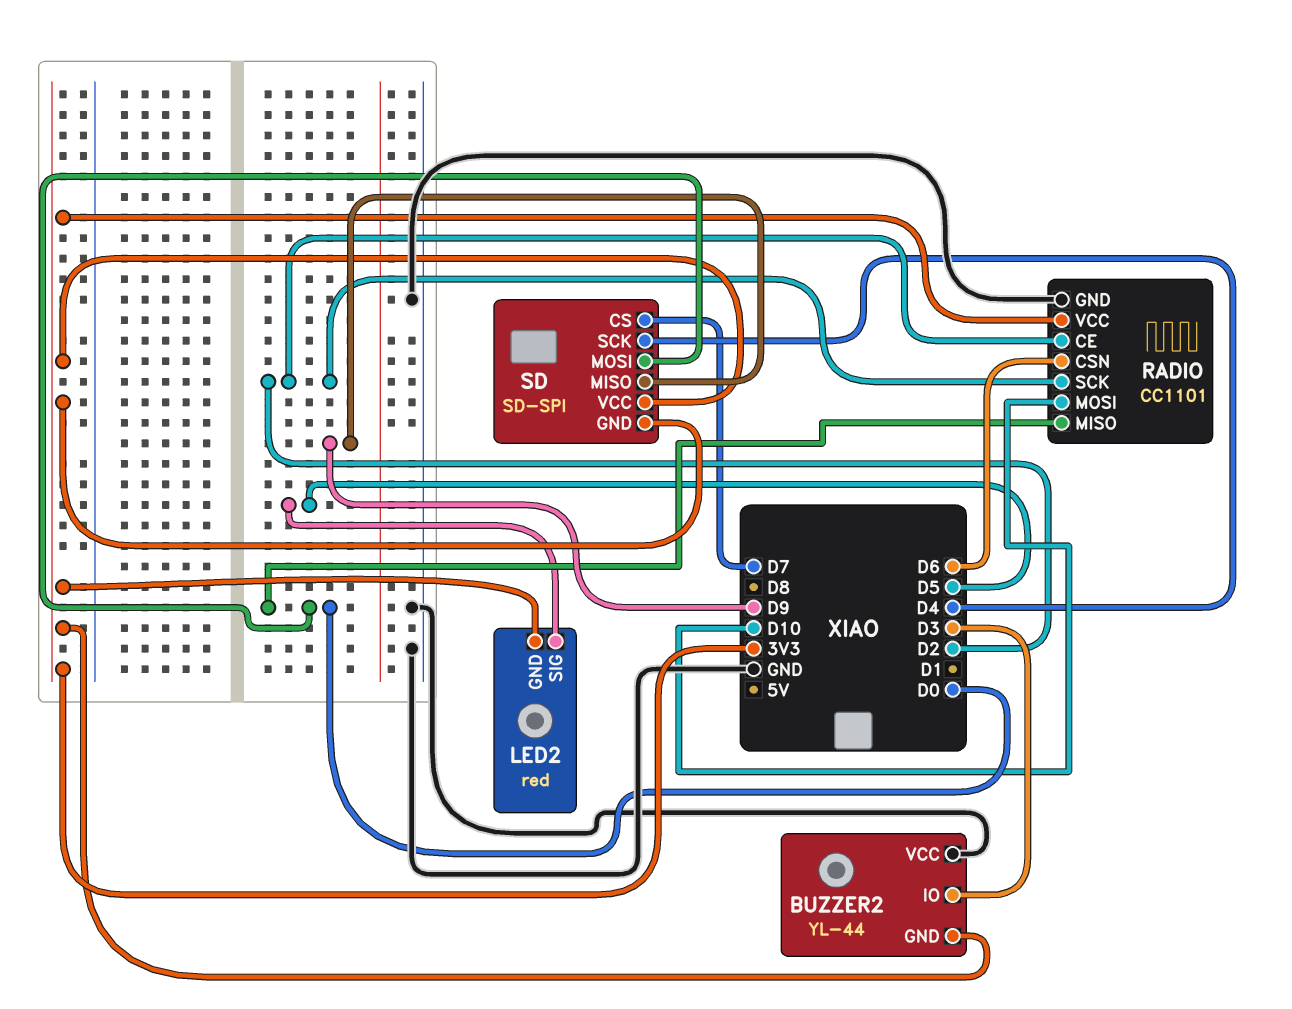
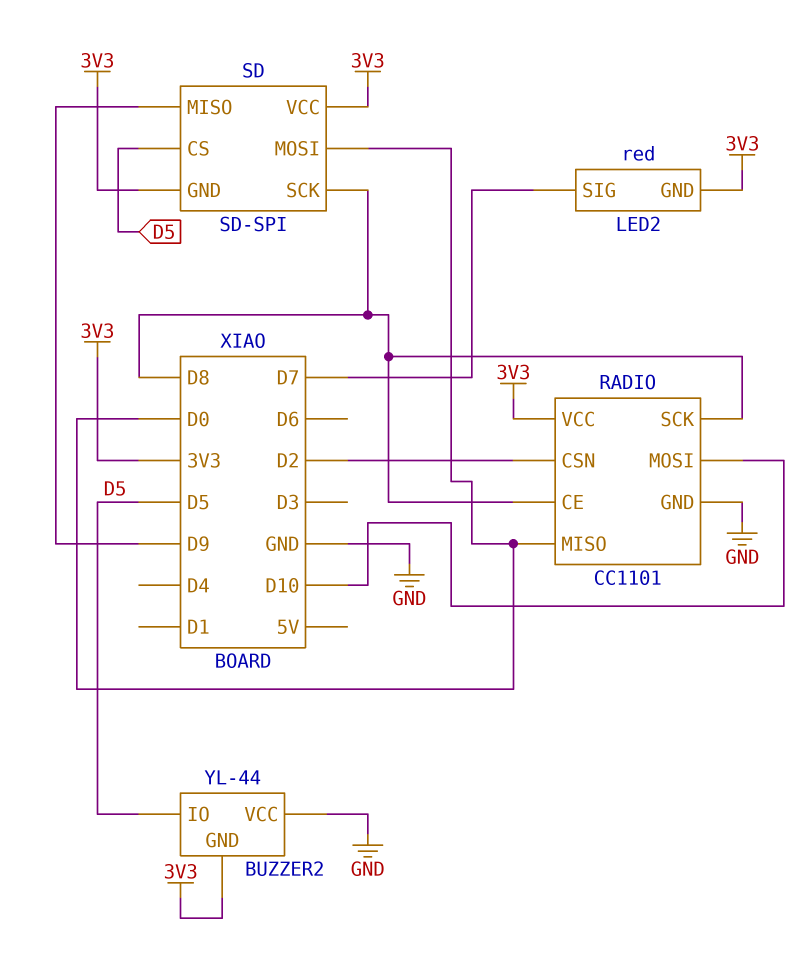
BUZZER2 pin IO: D3 -> D5
LED2 pin SIG: D5 -> D7
RADIO pin CE: D2 -> D8
RADIO pin CSN: D6 -> D2
RADIO pin SCK: D2 -> D8
SD pin CS: D7 -> D5
SD pin SCK: D4 -> D8

